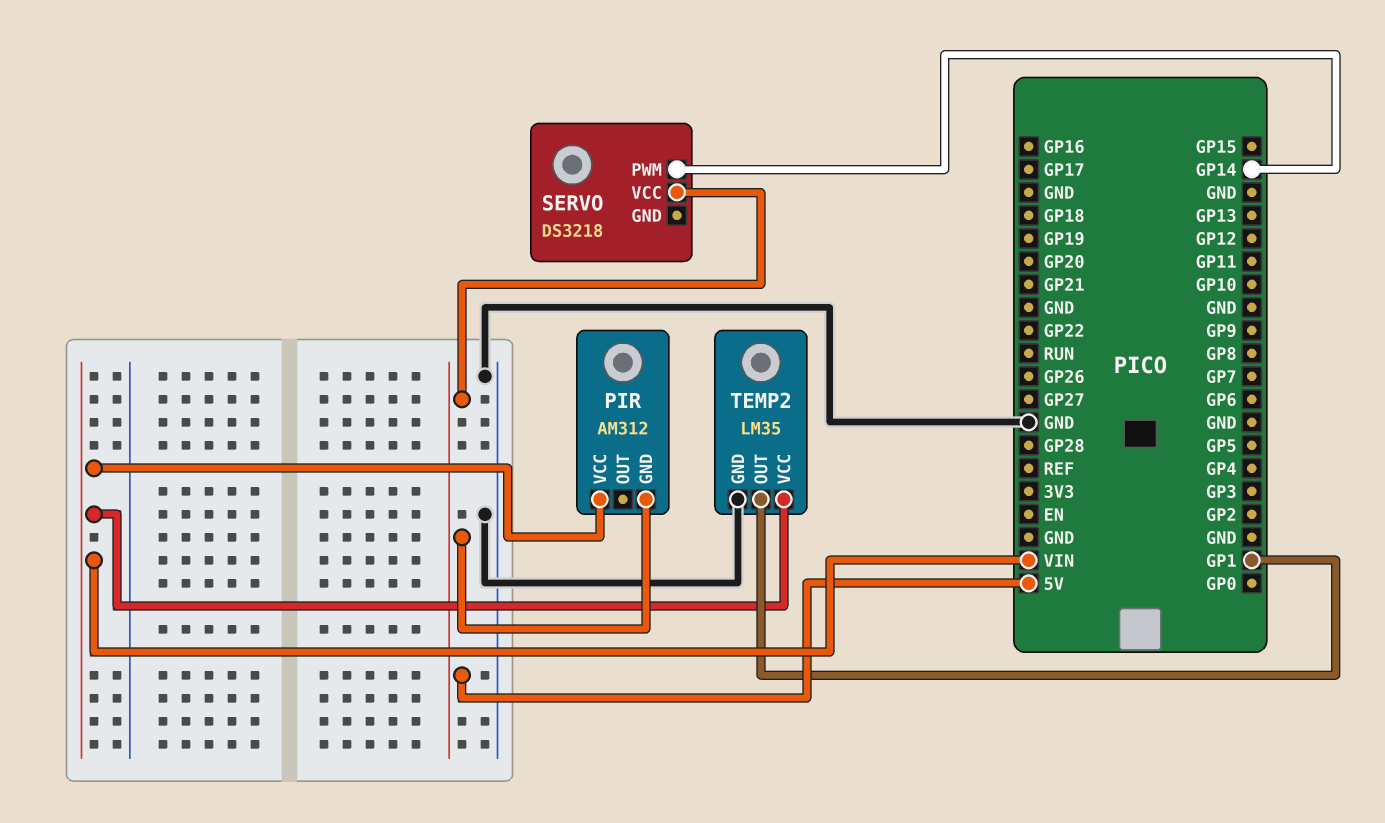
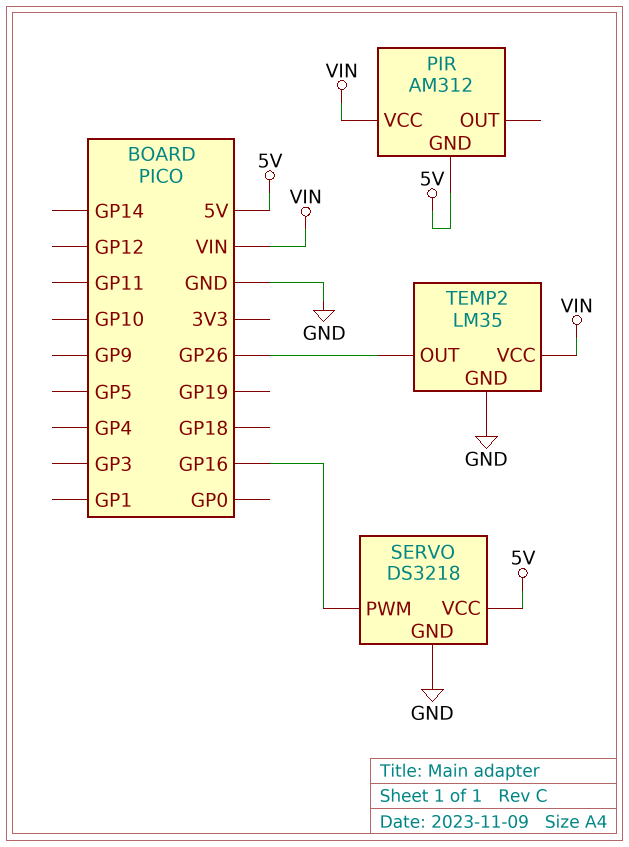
SERVO pin GND: none -> GND
SERVO pin PWM: GP14 -> GP16
TEMP2 pin OUT: GP1 -> GP26

